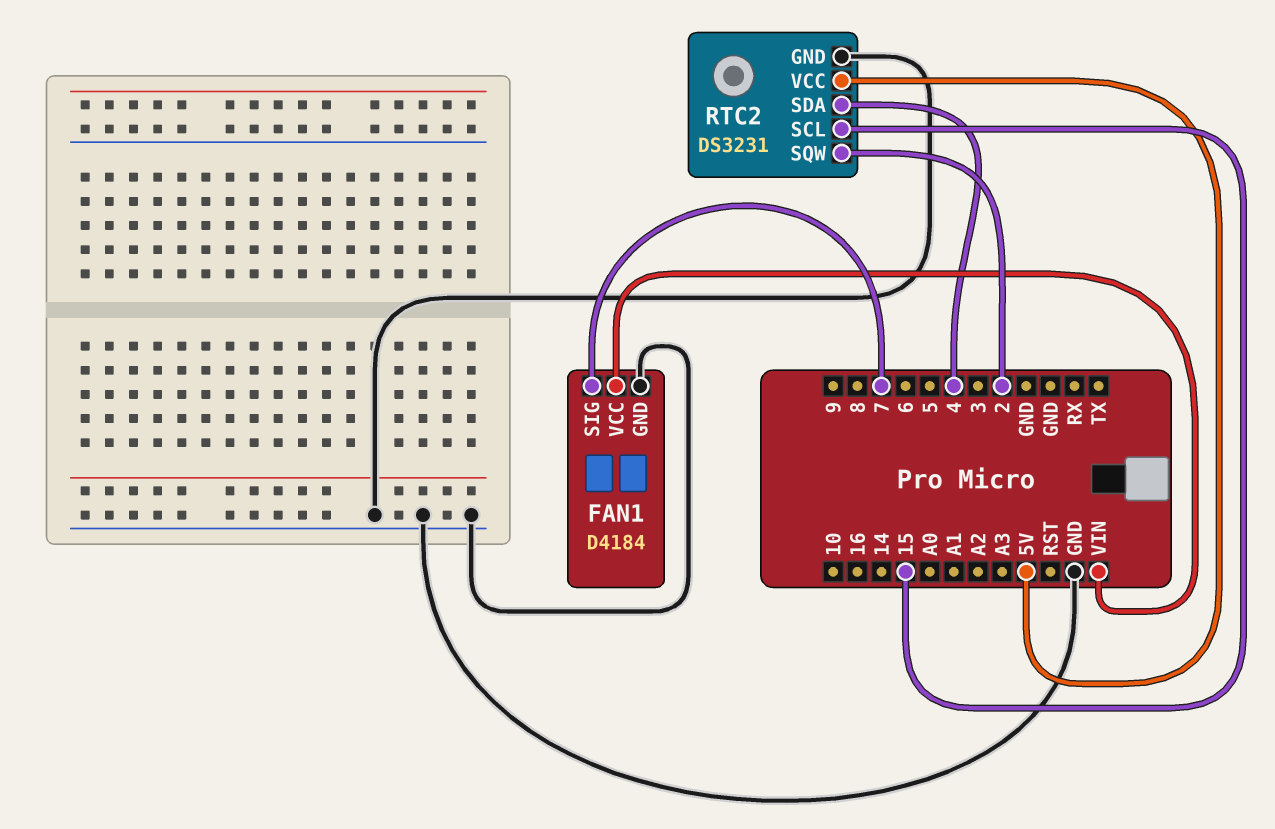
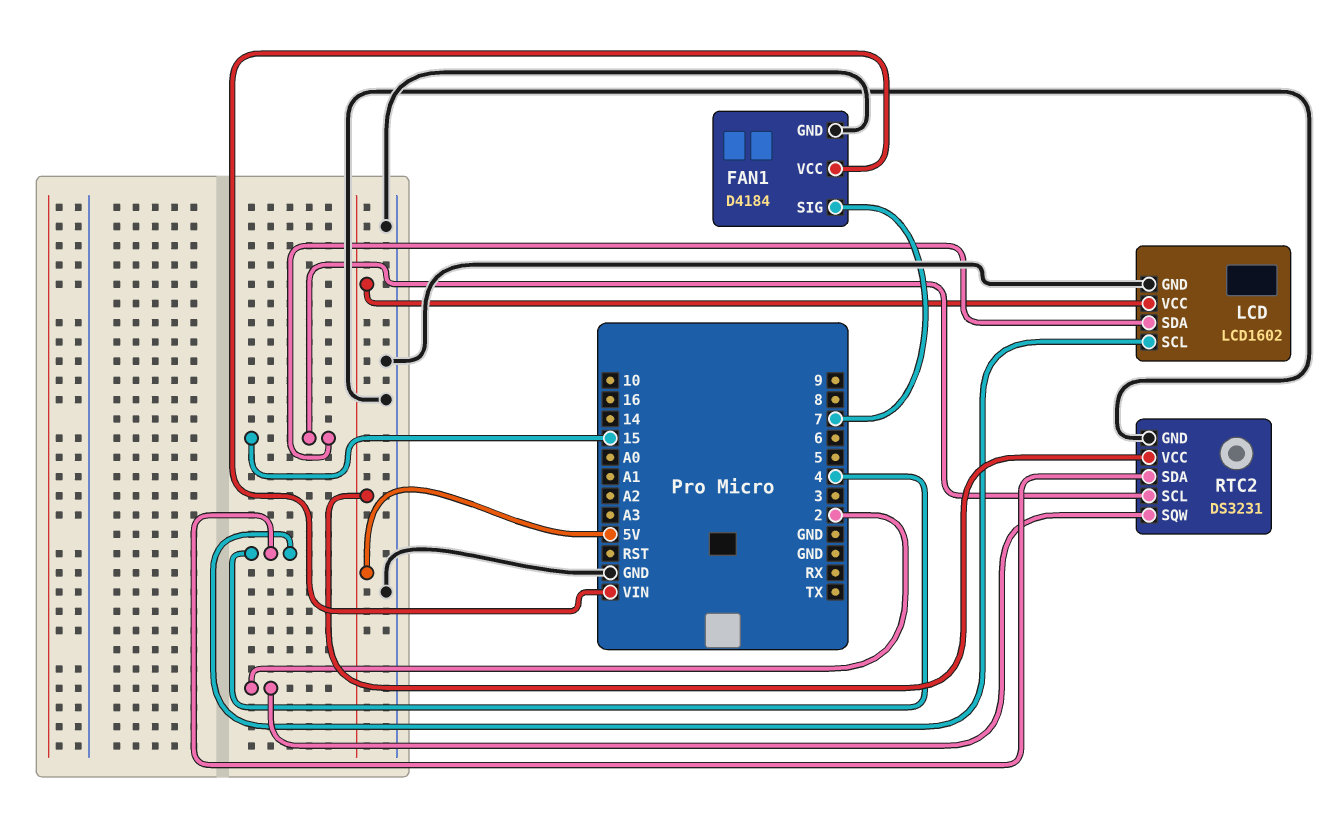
LCD: none -> LCD1602
LCD pin GND: none -> GND
LCD pin SCL: none -> 4
LCD pin SDA: none -> 15
LCD pin VCC: none -> 5V

